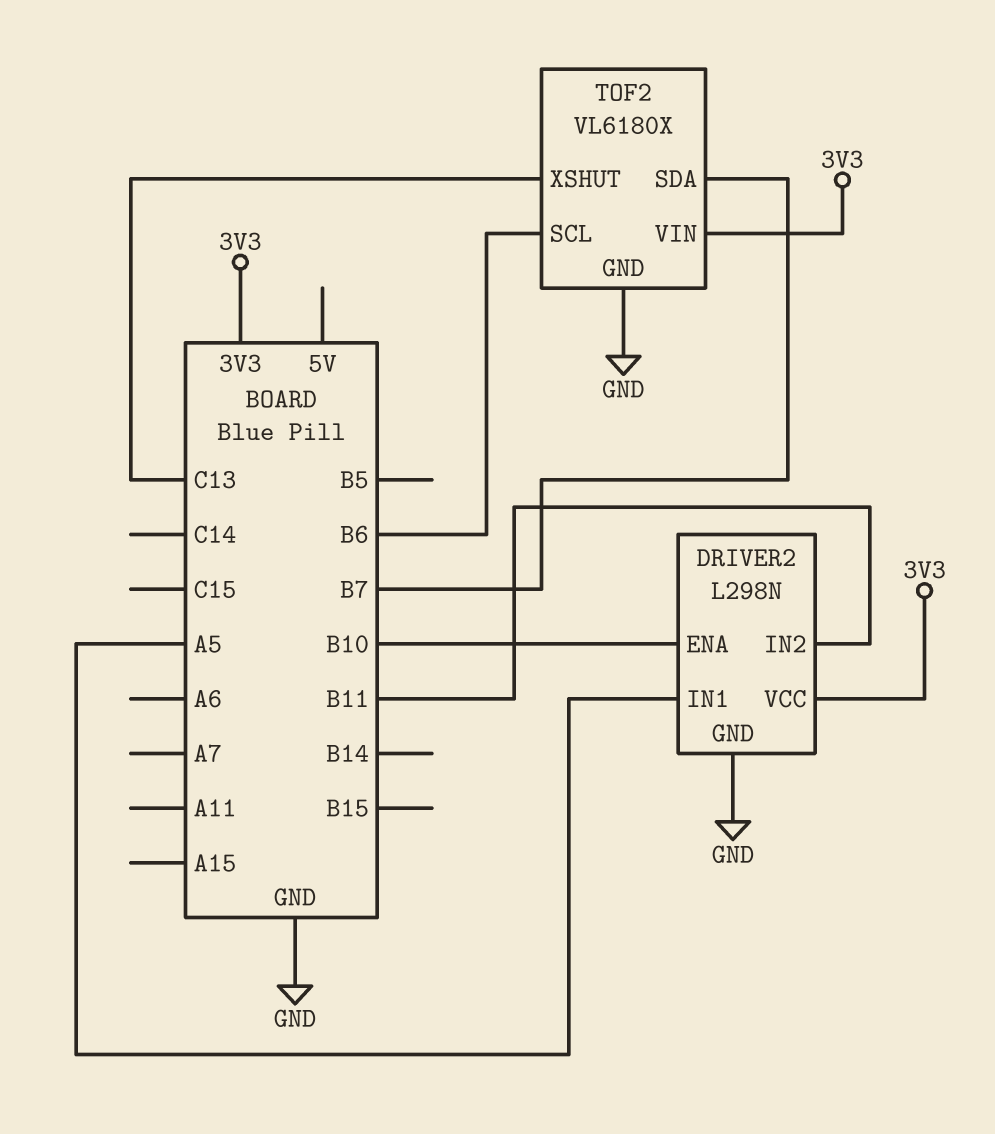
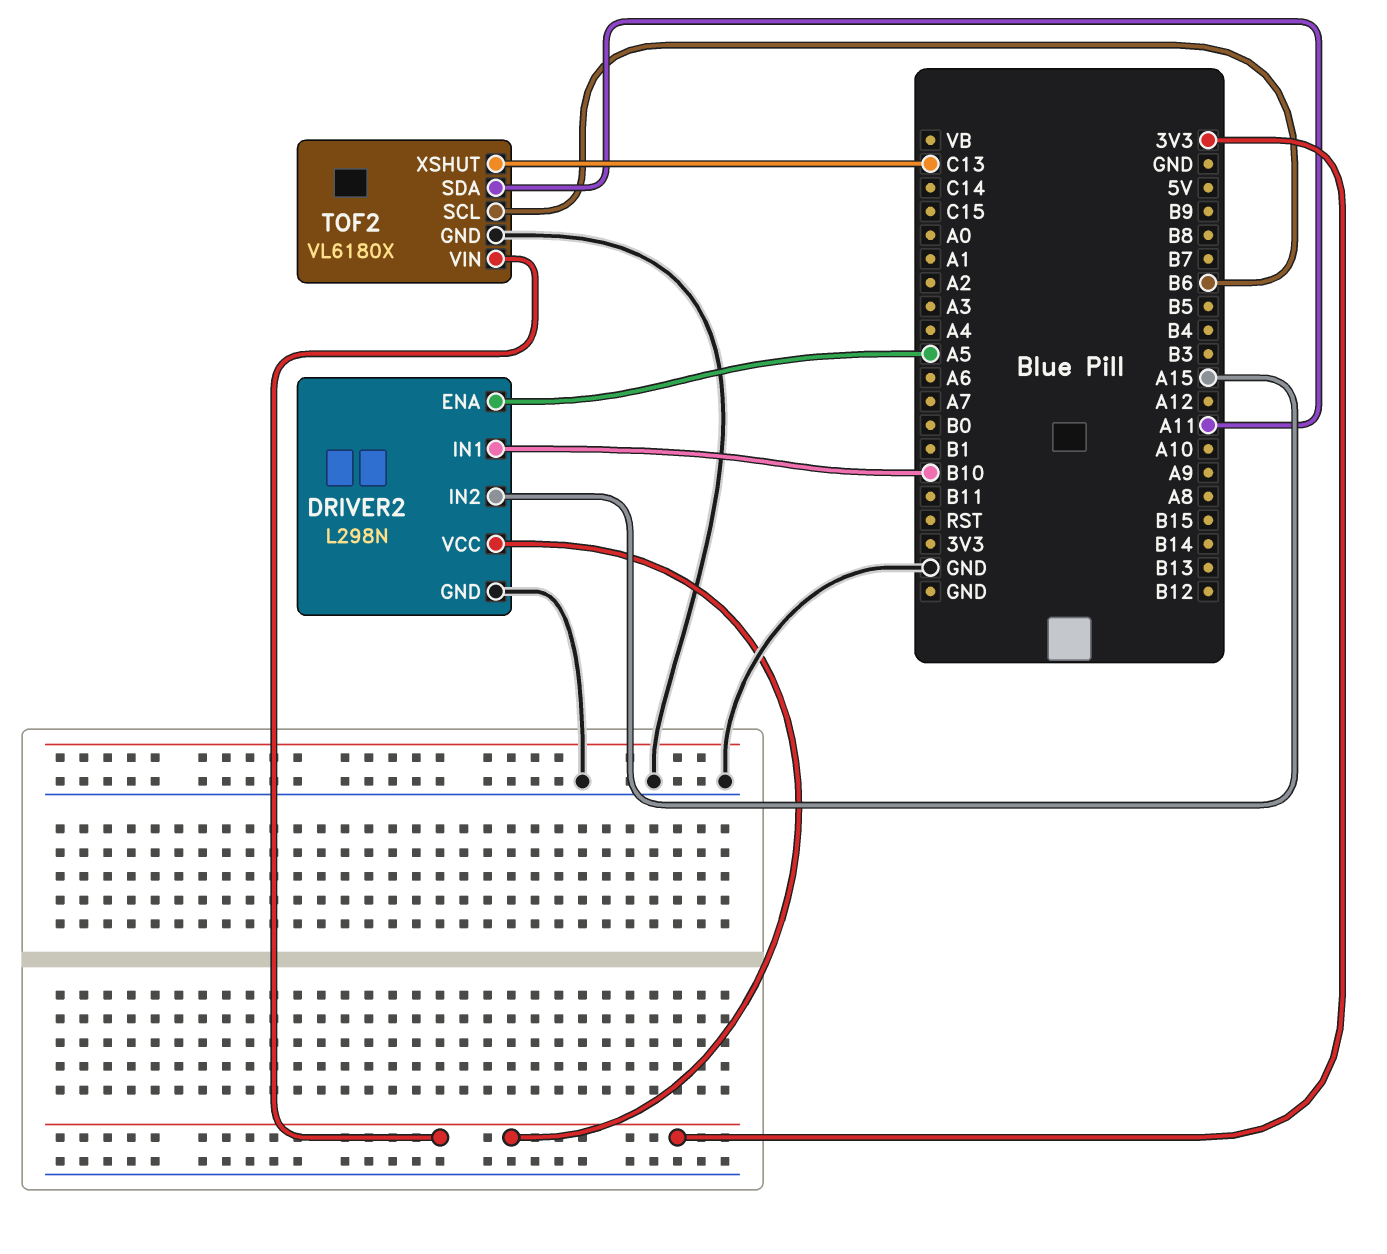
DRIVER2 pin ENA: B10 -> A5
DRIVER2 pin IN1: A5 -> B10
DRIVER2 pin IN2: B11 -> A15
TOF2 pin SDA: B7 -> A11

